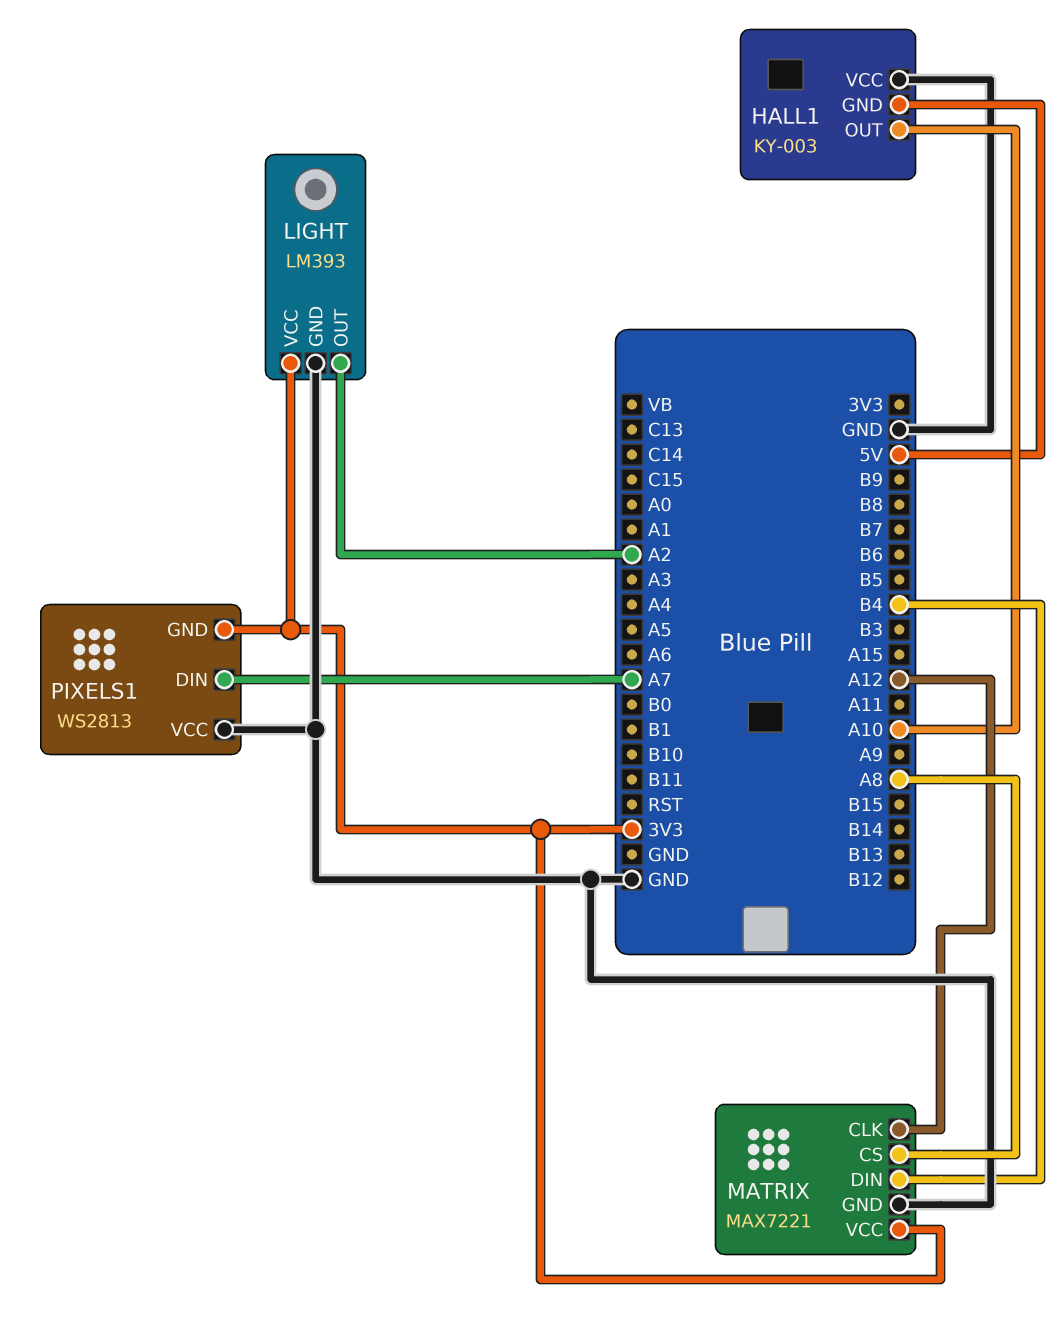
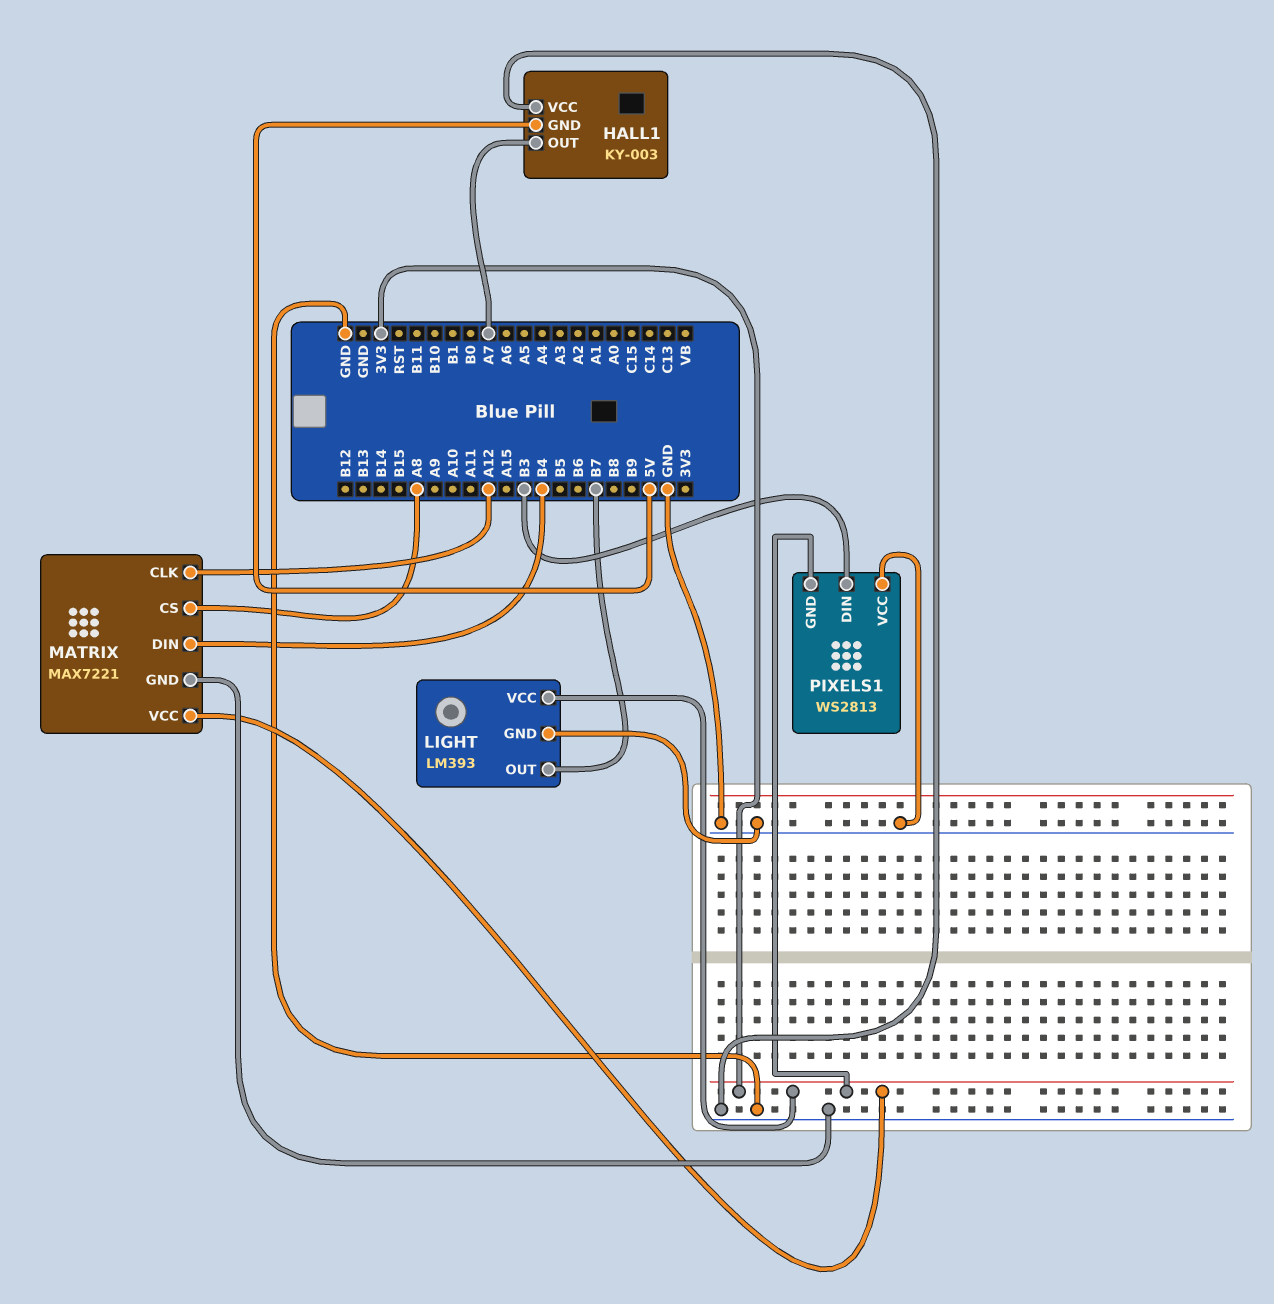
HALL1 pin OUT: A10 -> A7
LIGHT pin OUT: A2 -> B7
PIXELS1 pin DIN: A7 -> B3

